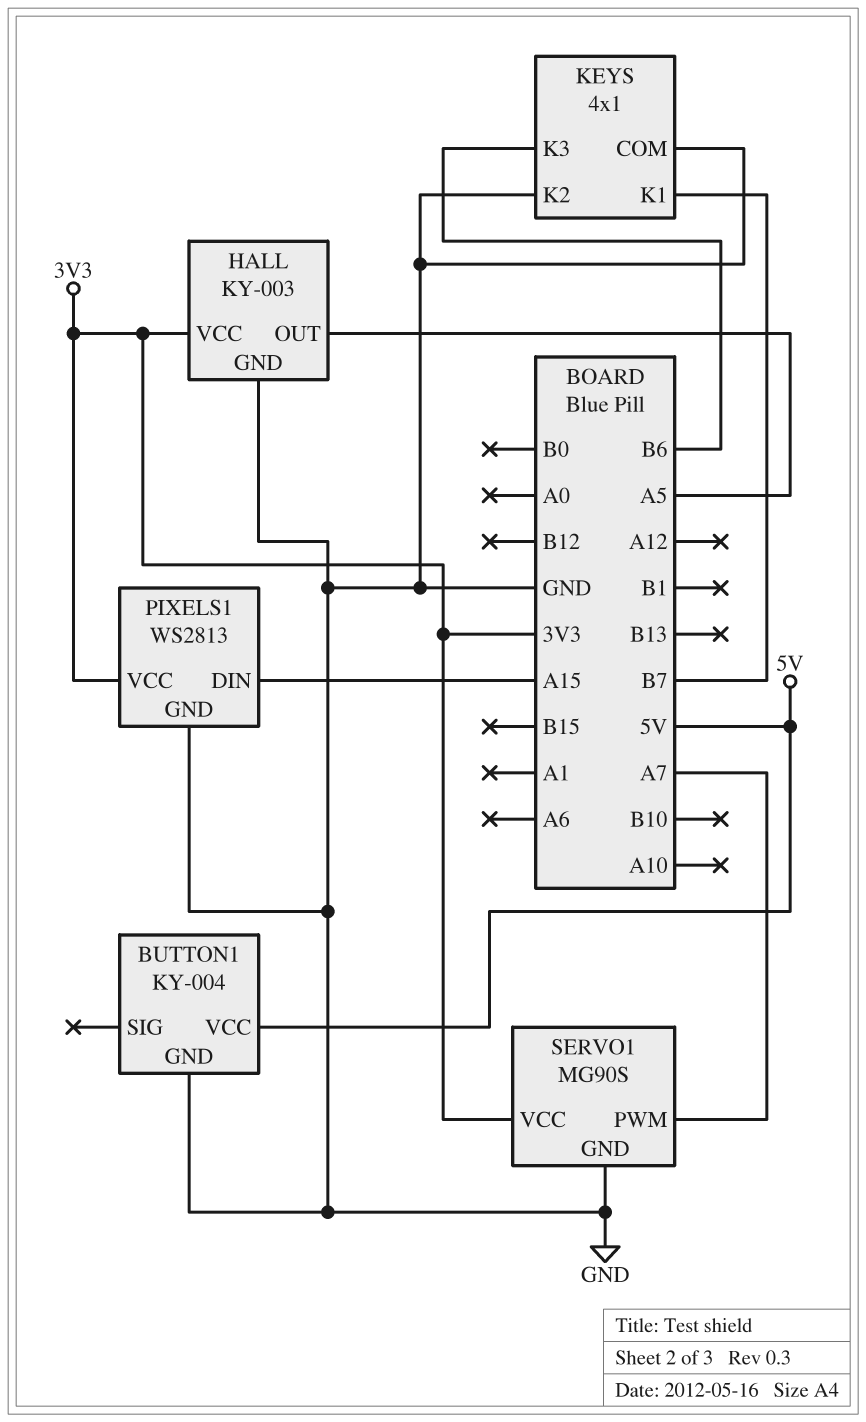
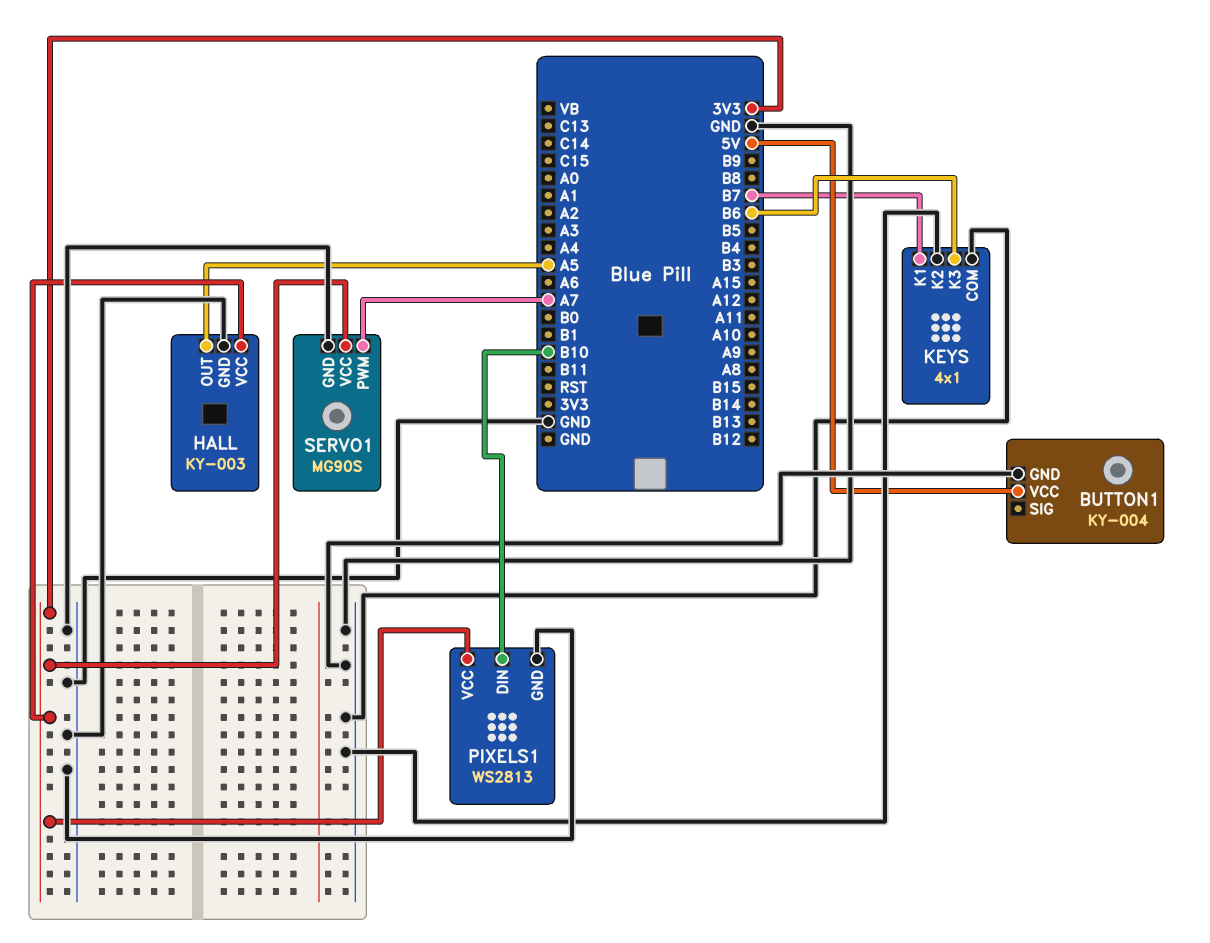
PIXELS1 pin DIN: A15 -> B10

